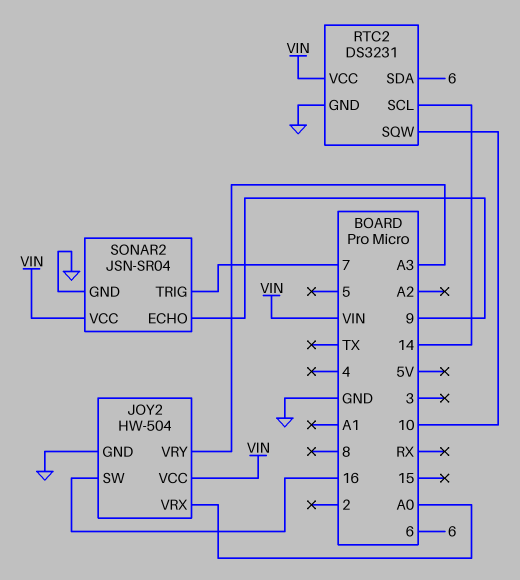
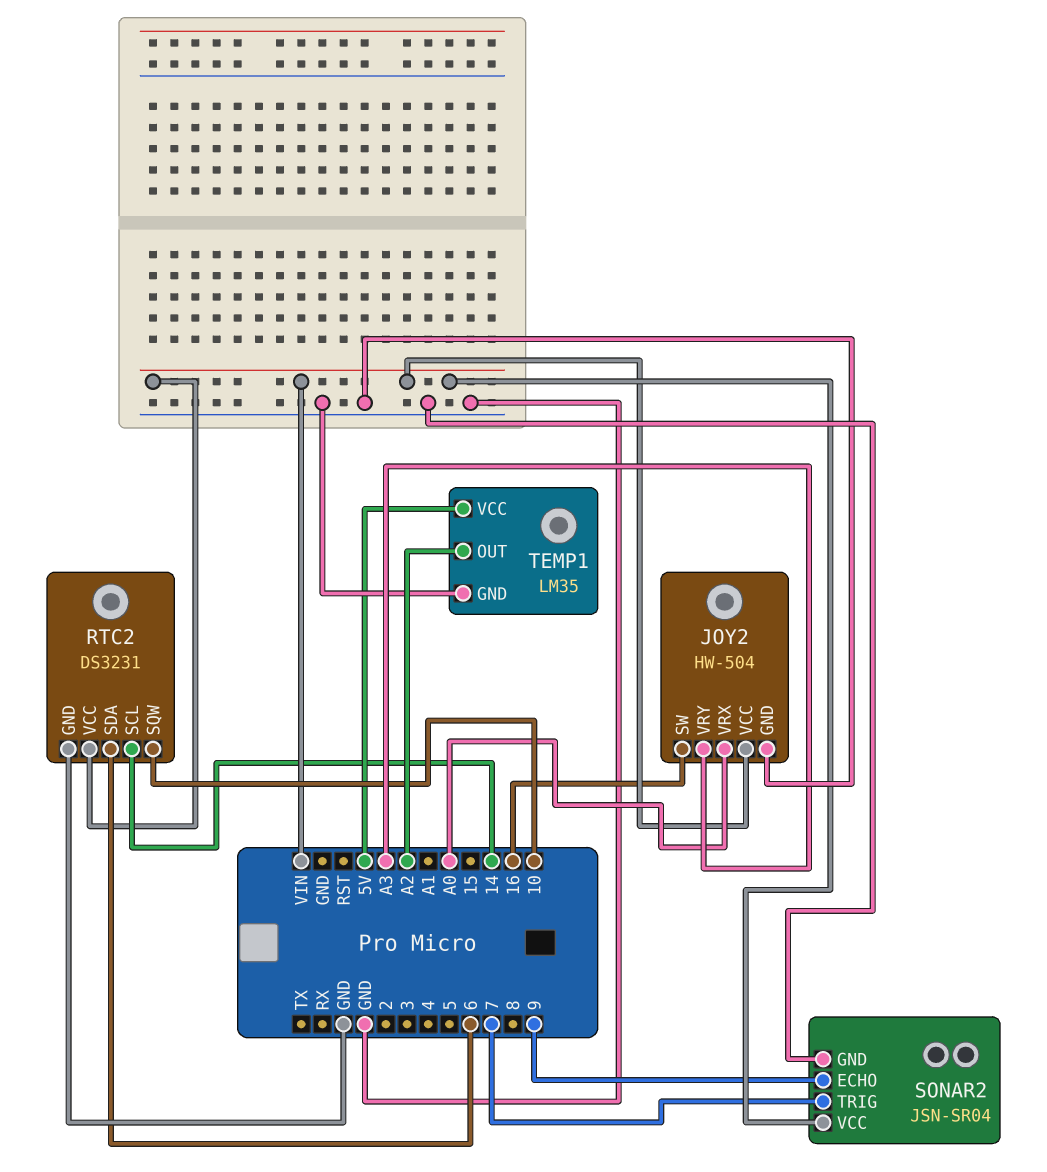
TEMP1: none -> LM35
TEMP1 pin GND: none -> GND
TEMP1 pin OUT: none -> A2
TEMP1 pin VCC: none -> 5V

